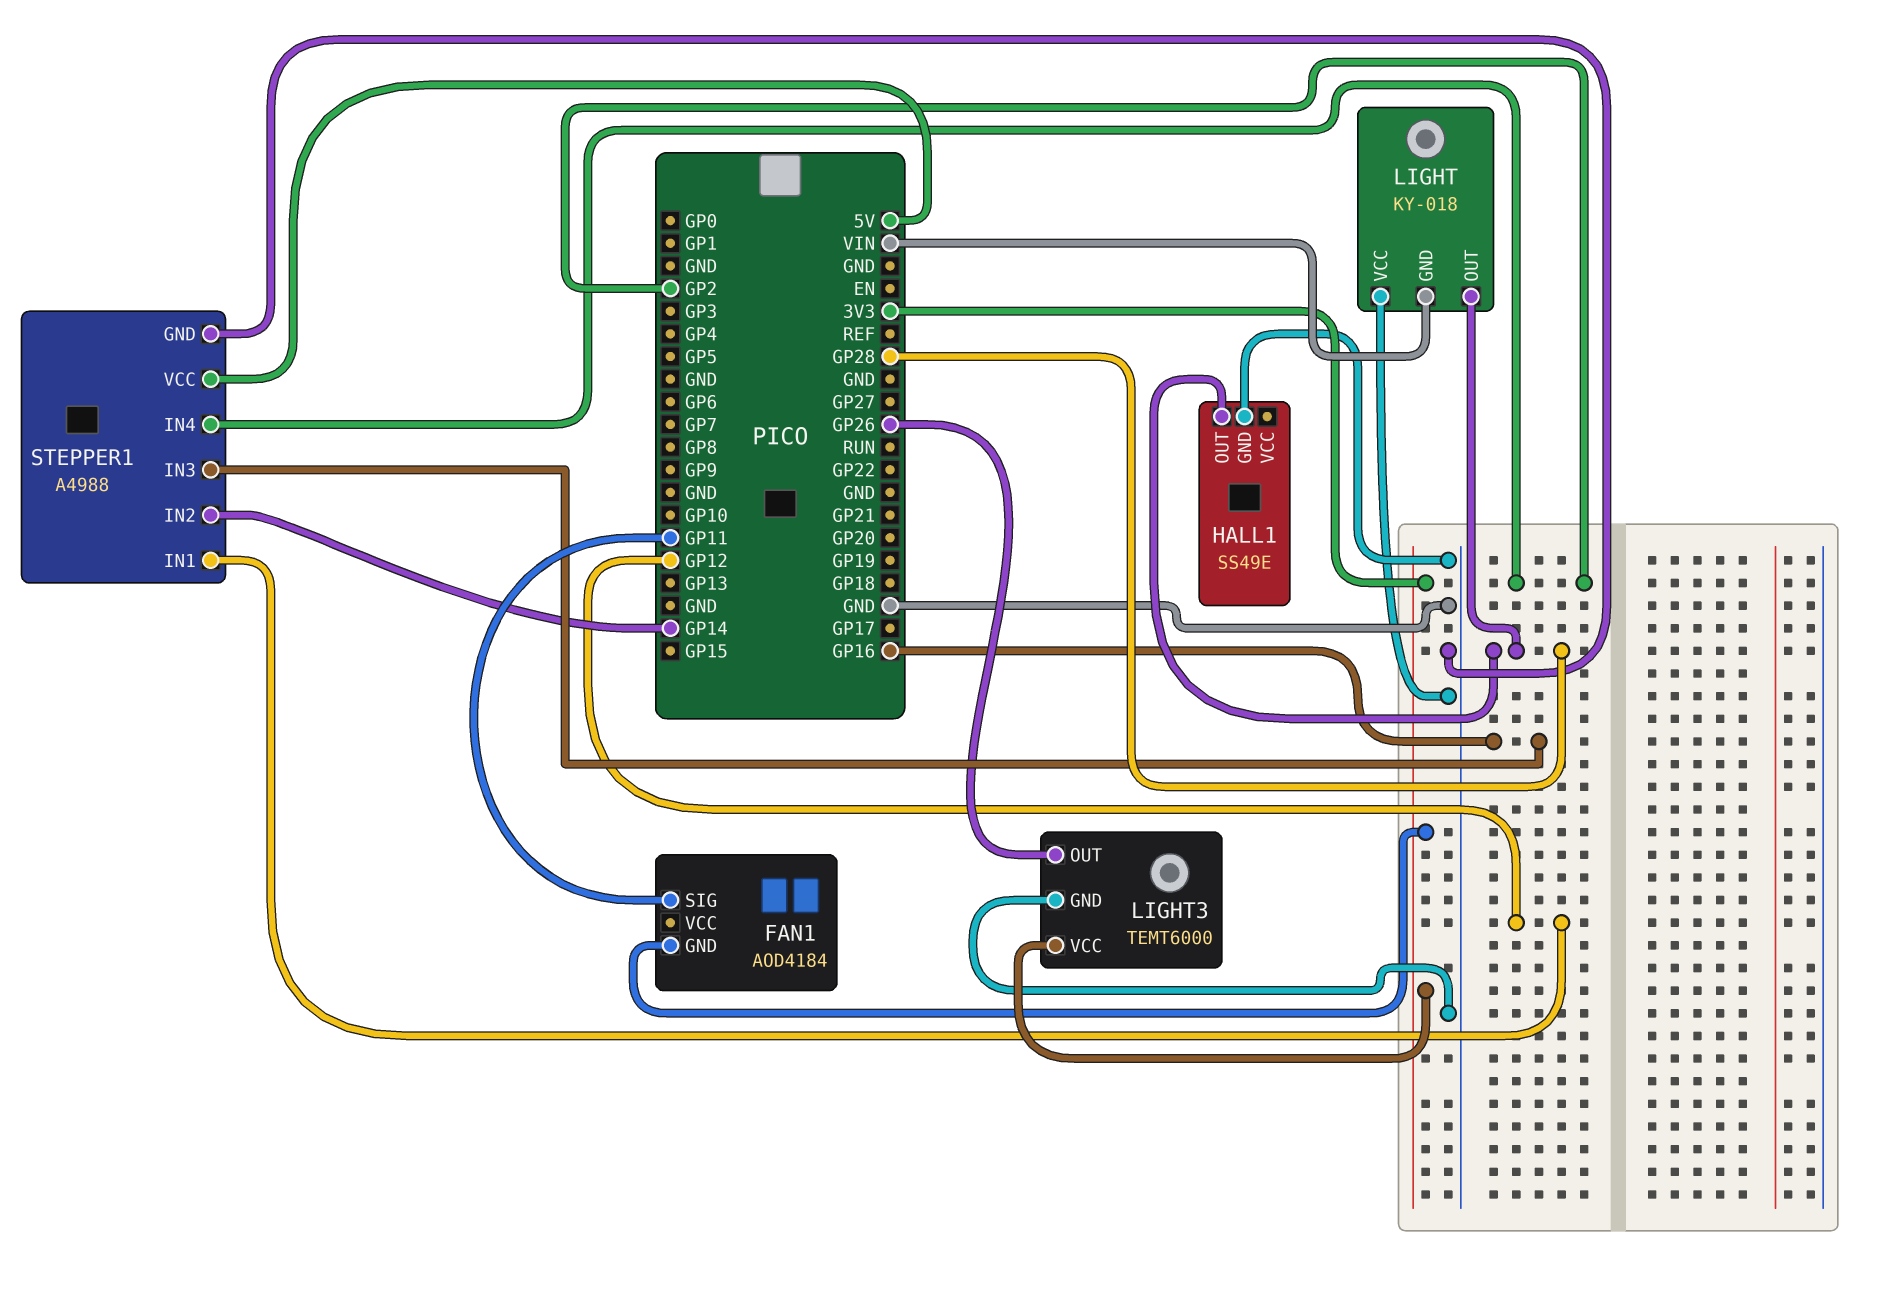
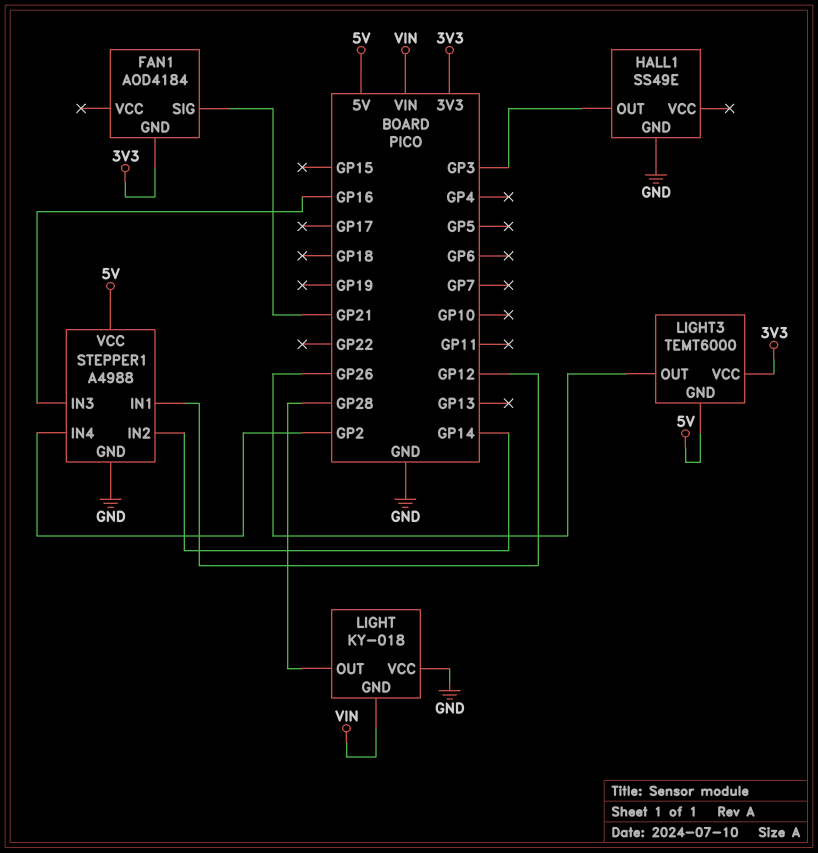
FAN1 pin SIG: GP11 -> GP21
HALL1 pin OUT: GP28 -> GP3
LIGHT3 pin GND: GND -> 5V

